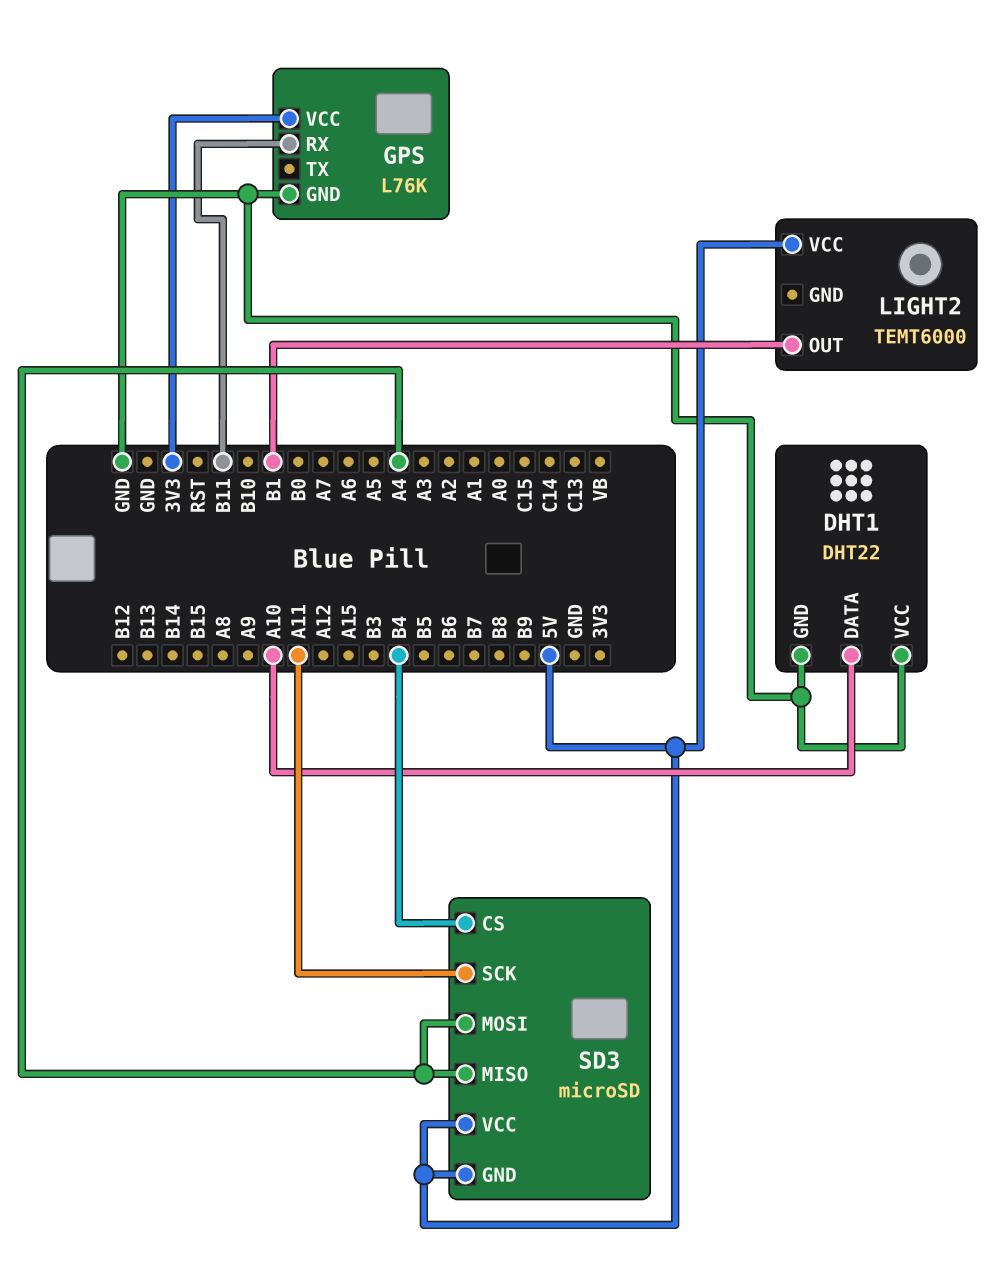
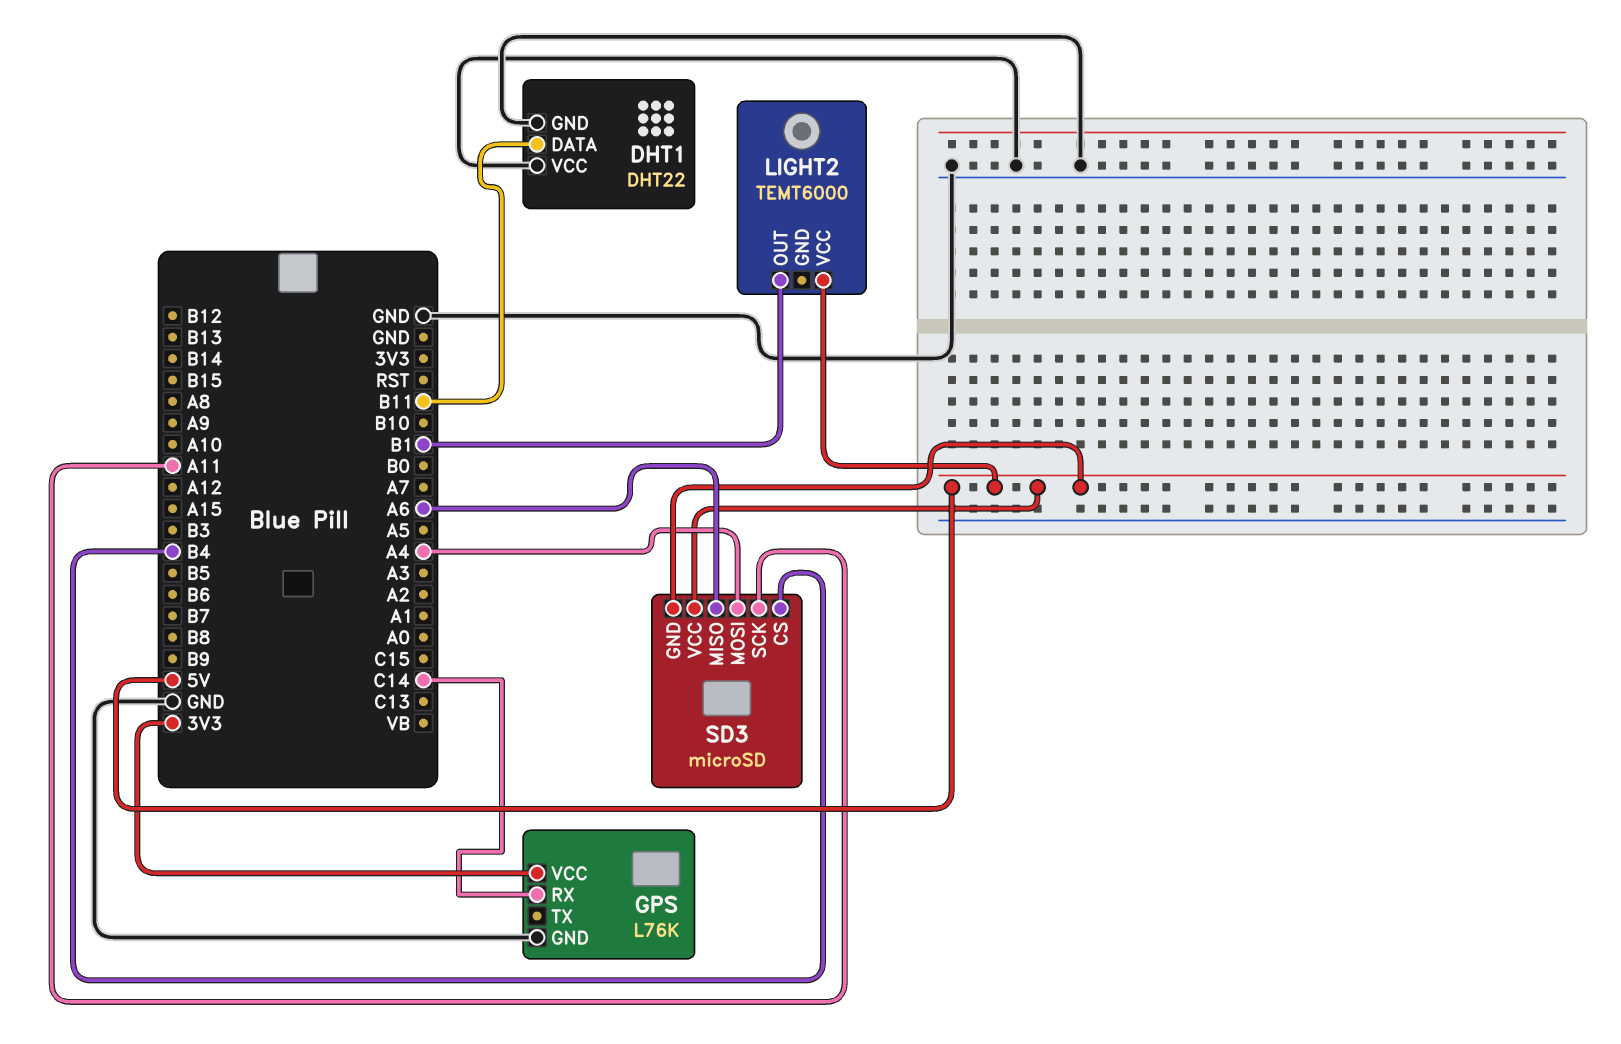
DHT1 pin DATA: A10 -> B11
GPS pin RX: B11 -> C14
SD3 pin MISO: A4 -> A6

